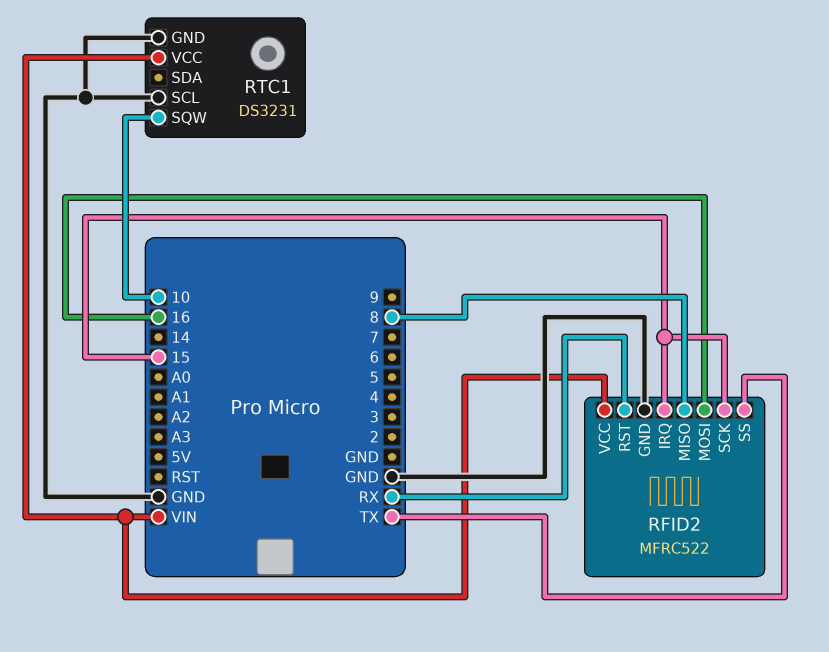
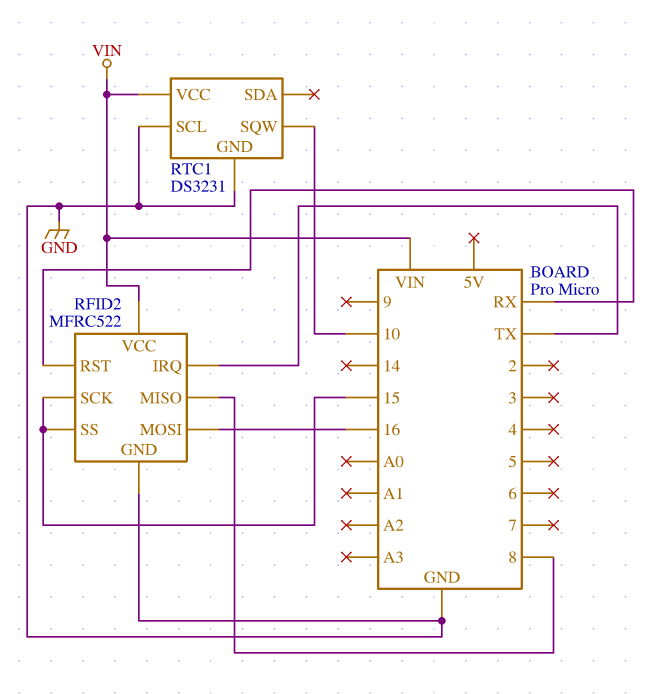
RFID2 pin IRQ: 15 -> TX
RFID2 pin SS: TX -> 15

